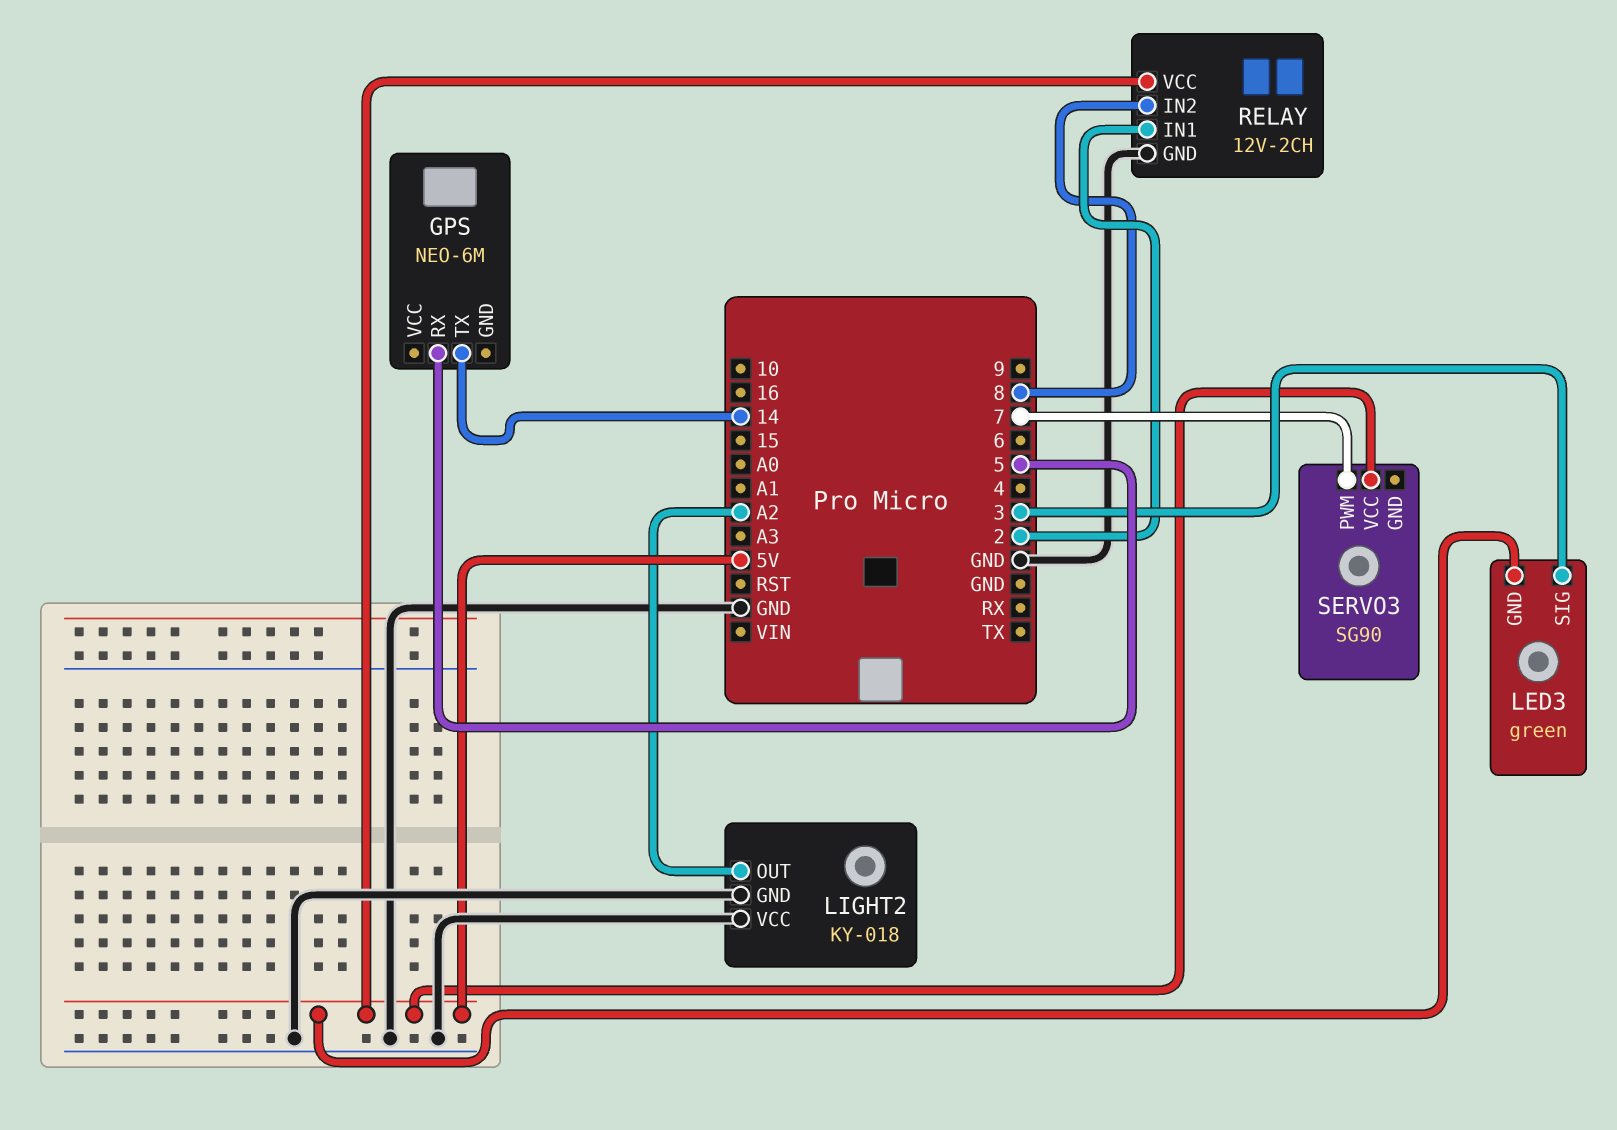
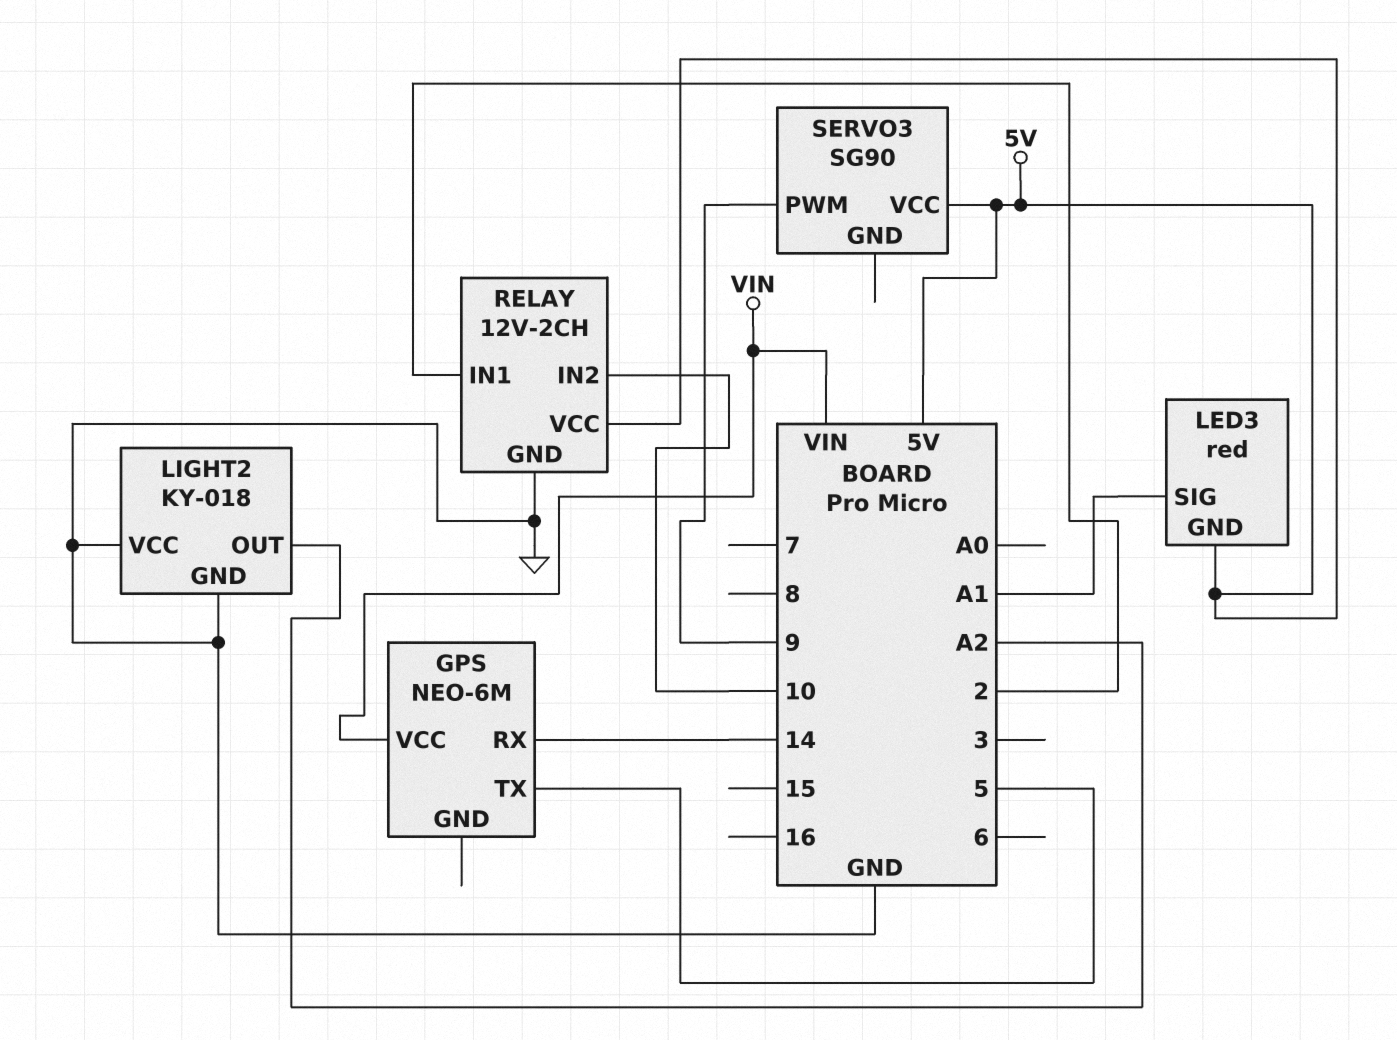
GPS pin RX: 5 -> 14
GPS pin TX: 14 -> 5
GPS pin VCC: none -> VIN
LED3: green -> red
LED3 pin SIG: 3 -> A1
RELAY pin IN2: 8 -> 10
SERVO3 pin PWM: 7 -> 9

